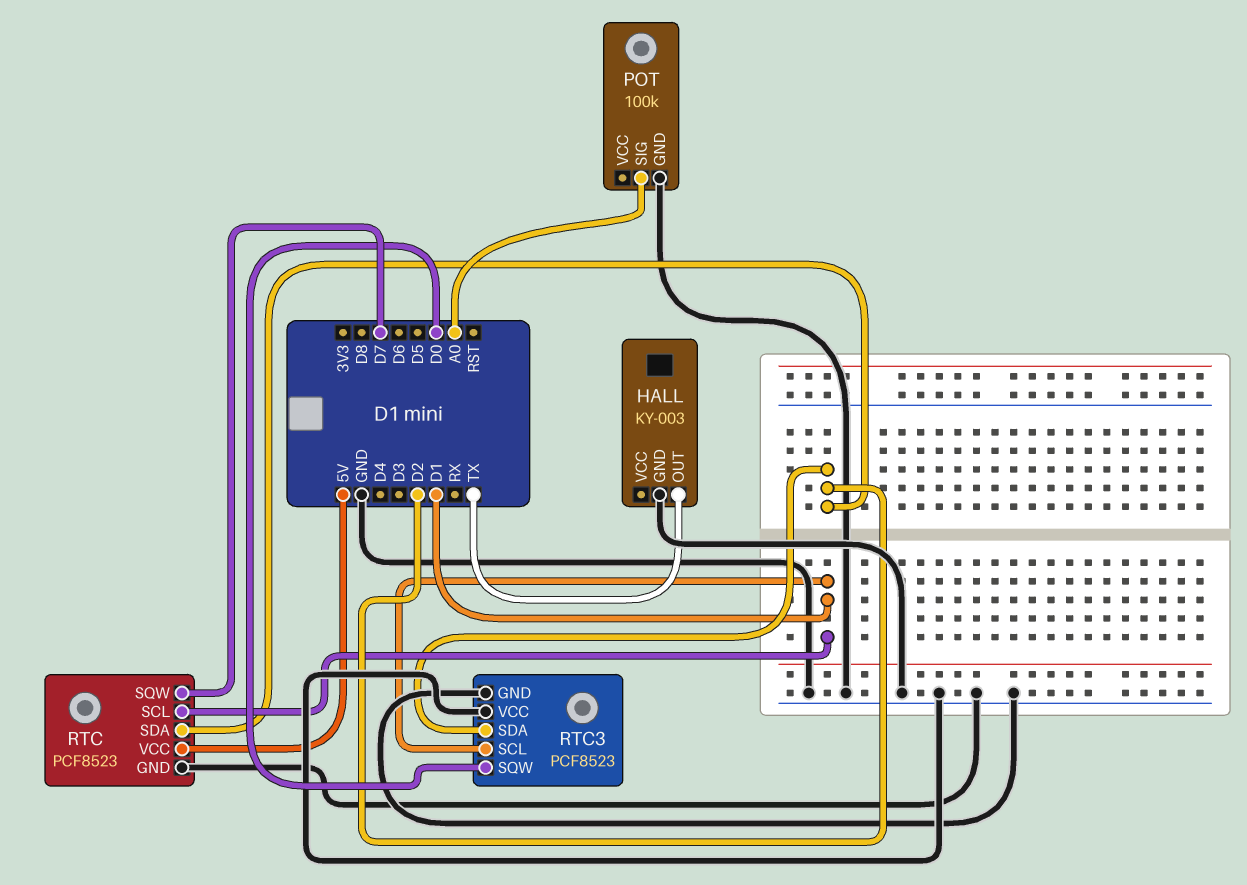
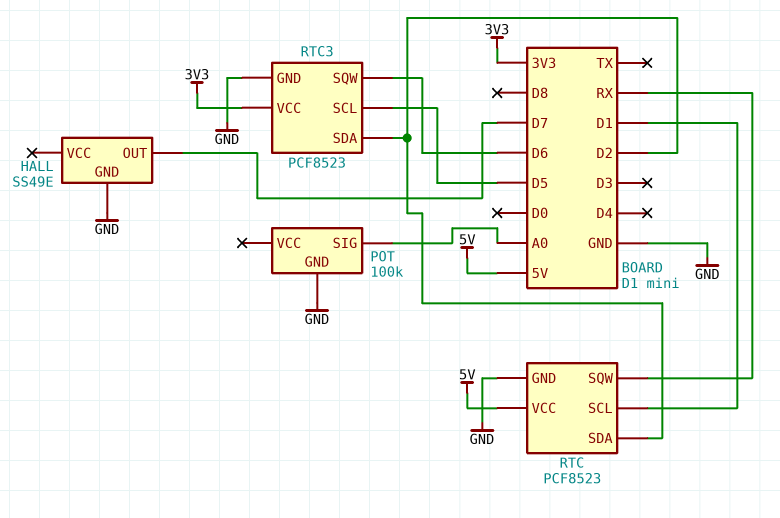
HALL: KY-003 -> SS49E
HALL pin OUT: TX -> D7
RTC pin SQW: D7 -> RX
RTC3 pin SCL: D1 -> D5
RTC3 pin SQW: D0 -> D6
RTC3 pin VCC: GND -> 3V3

